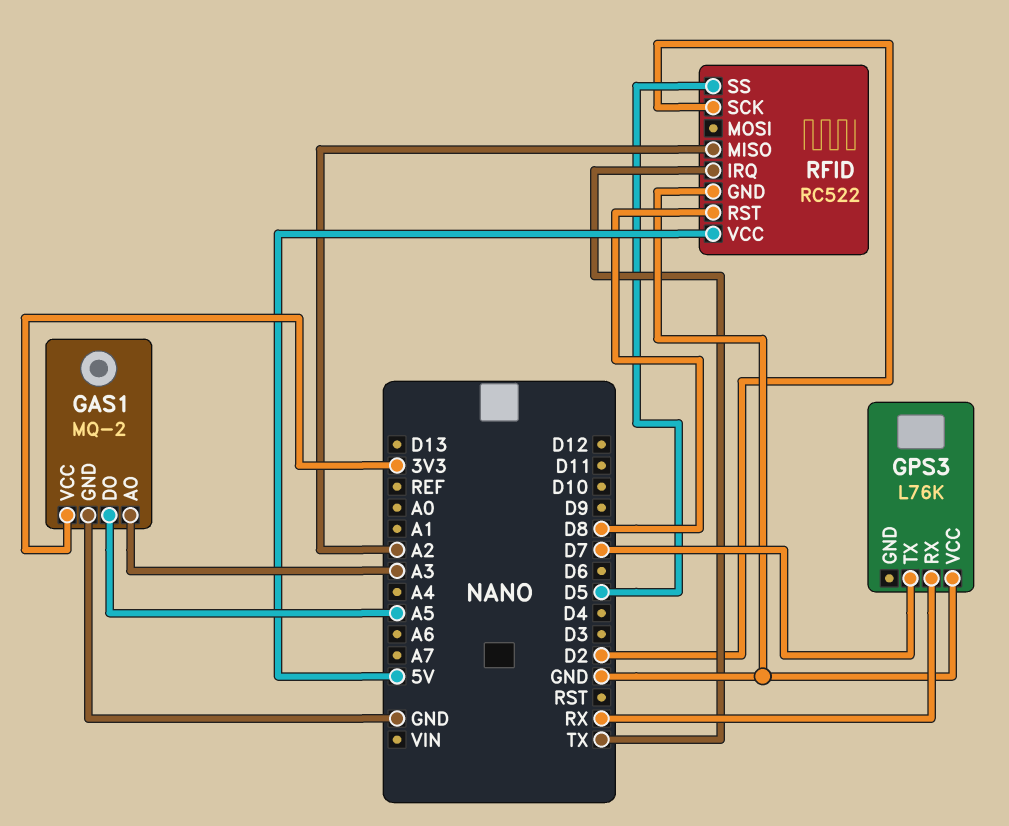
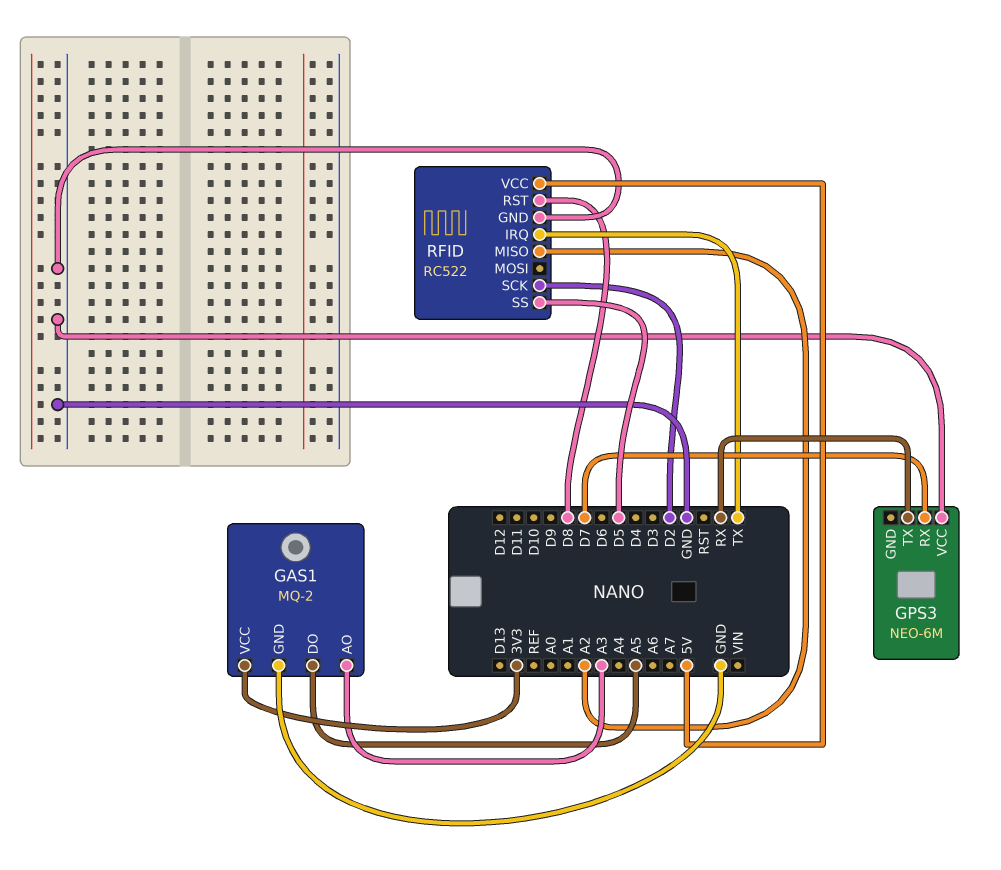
GPS3: L76K -> NEO-6M
GPS3 pin RX: RX -> D7
GPS3 pin TX: D7 -> RX

